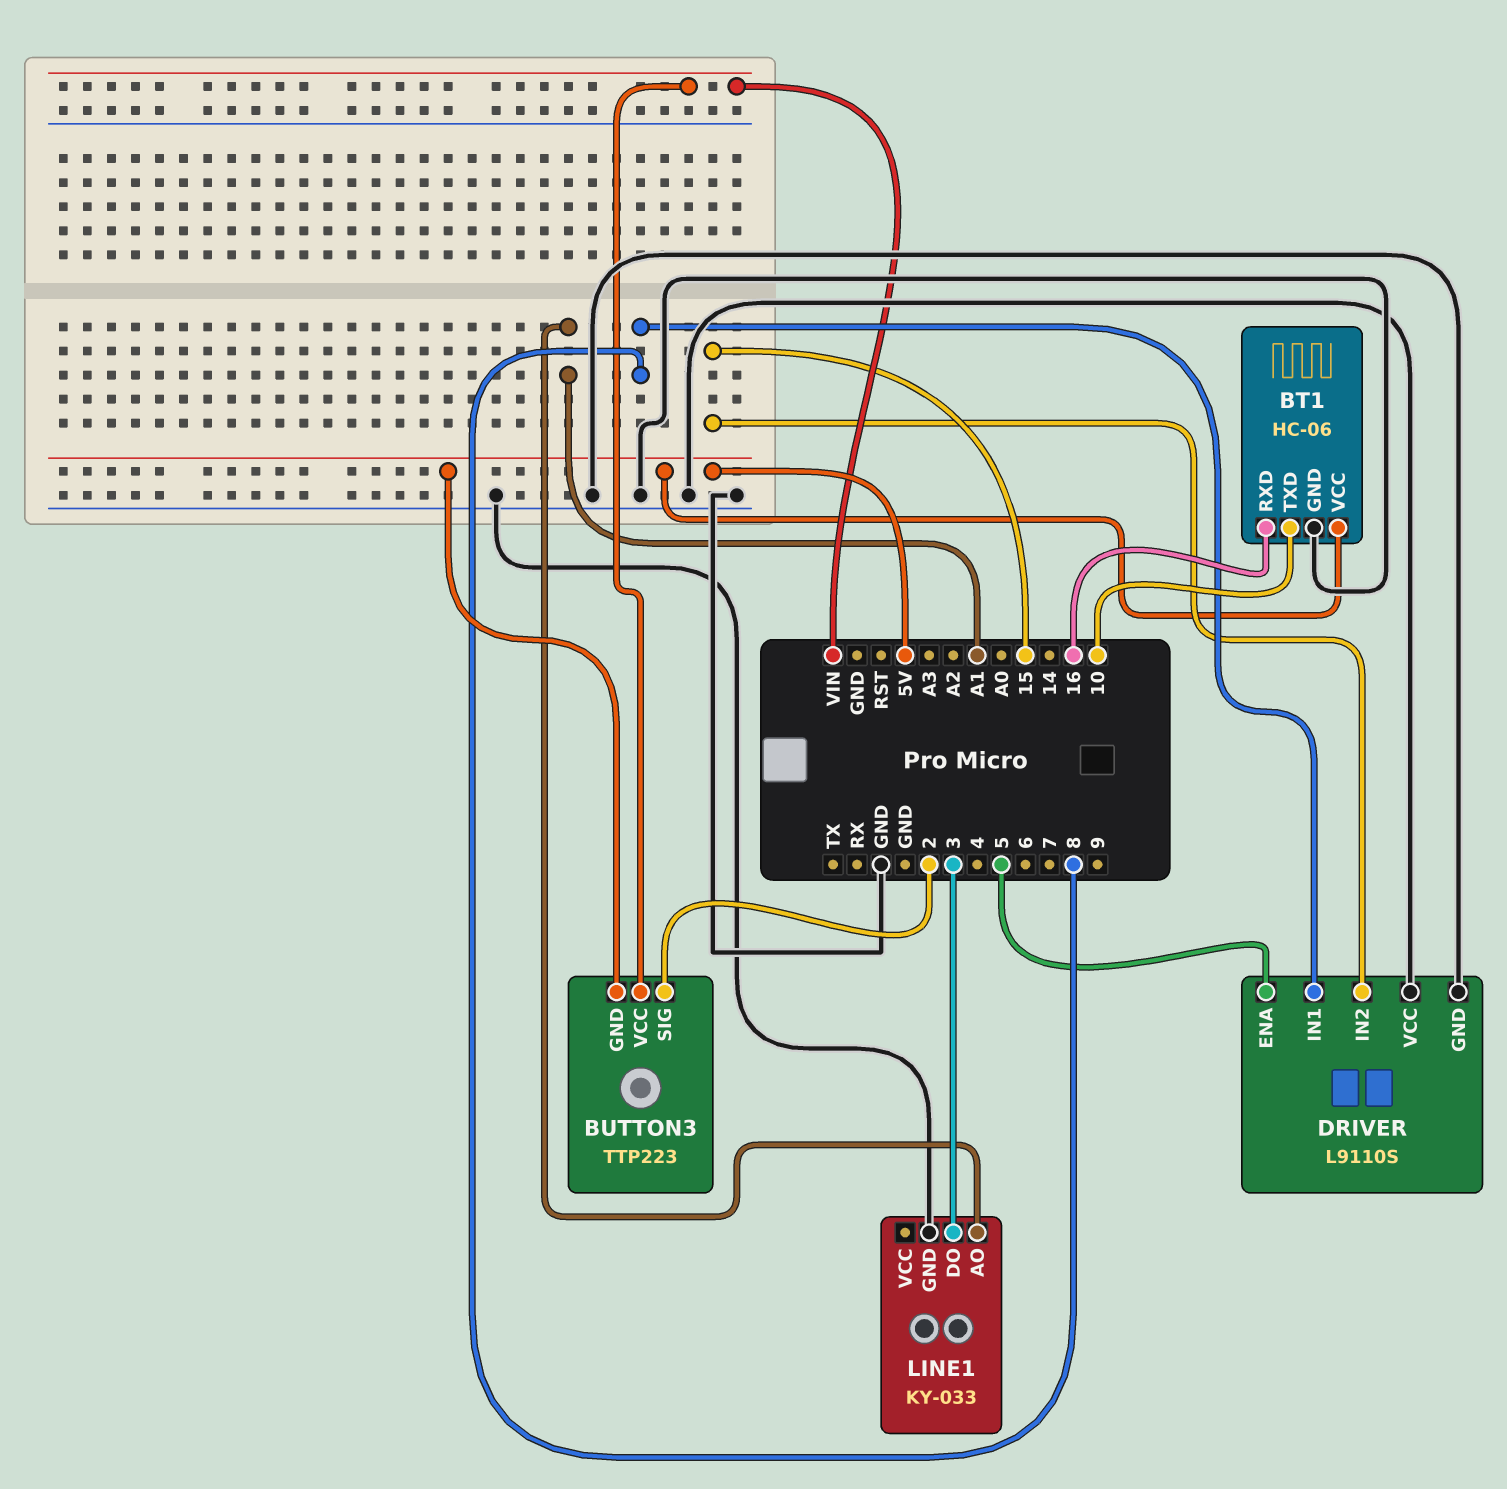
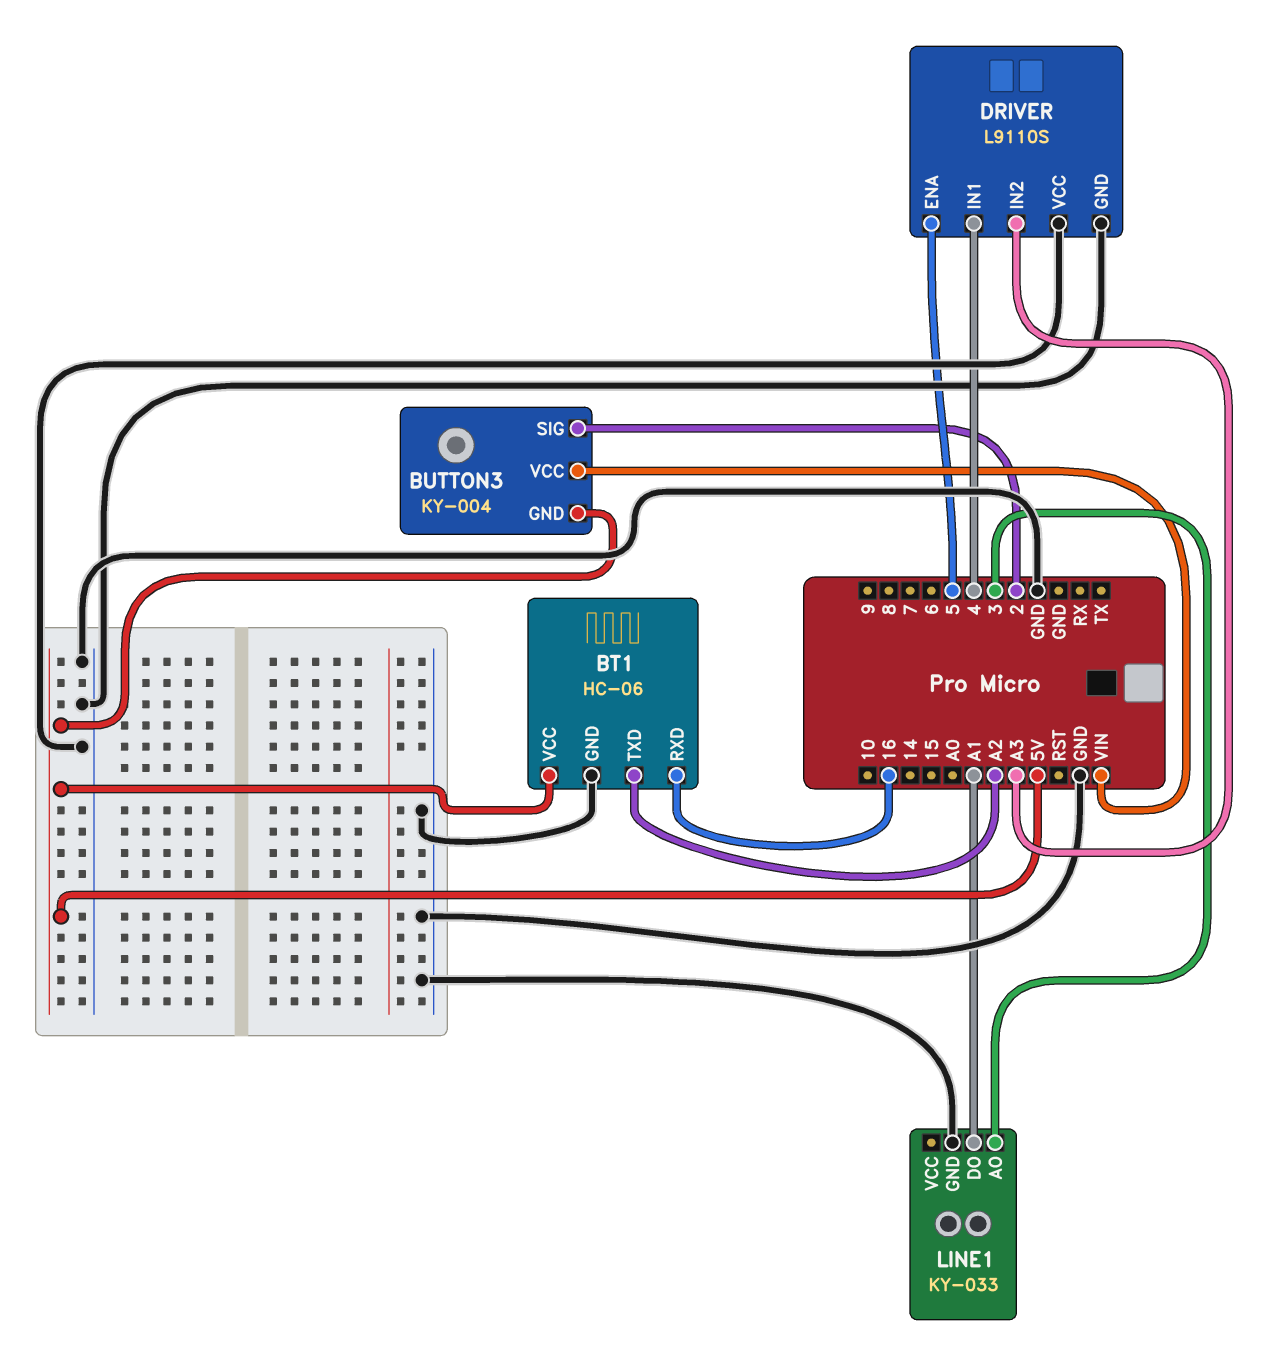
BT1 pin TXD: 10 -> A2
BUTTON3: TTP223 -> KY-004
DRIVER pin IN1: 8 -> 4
DRIVER pin IN2: 15 -> A3
LINE1 pin AO: A1 -> 3
LINE1 pin DO: 3 -> A1

